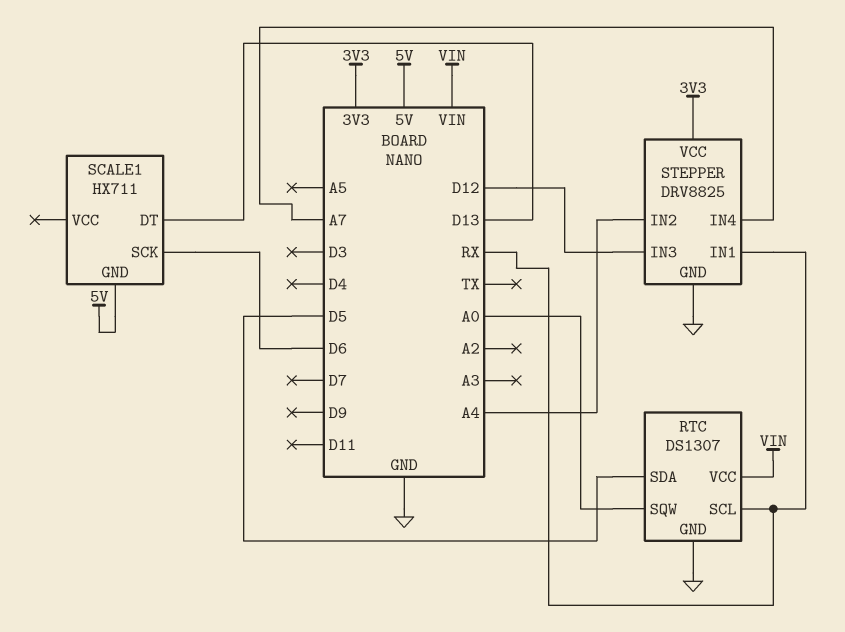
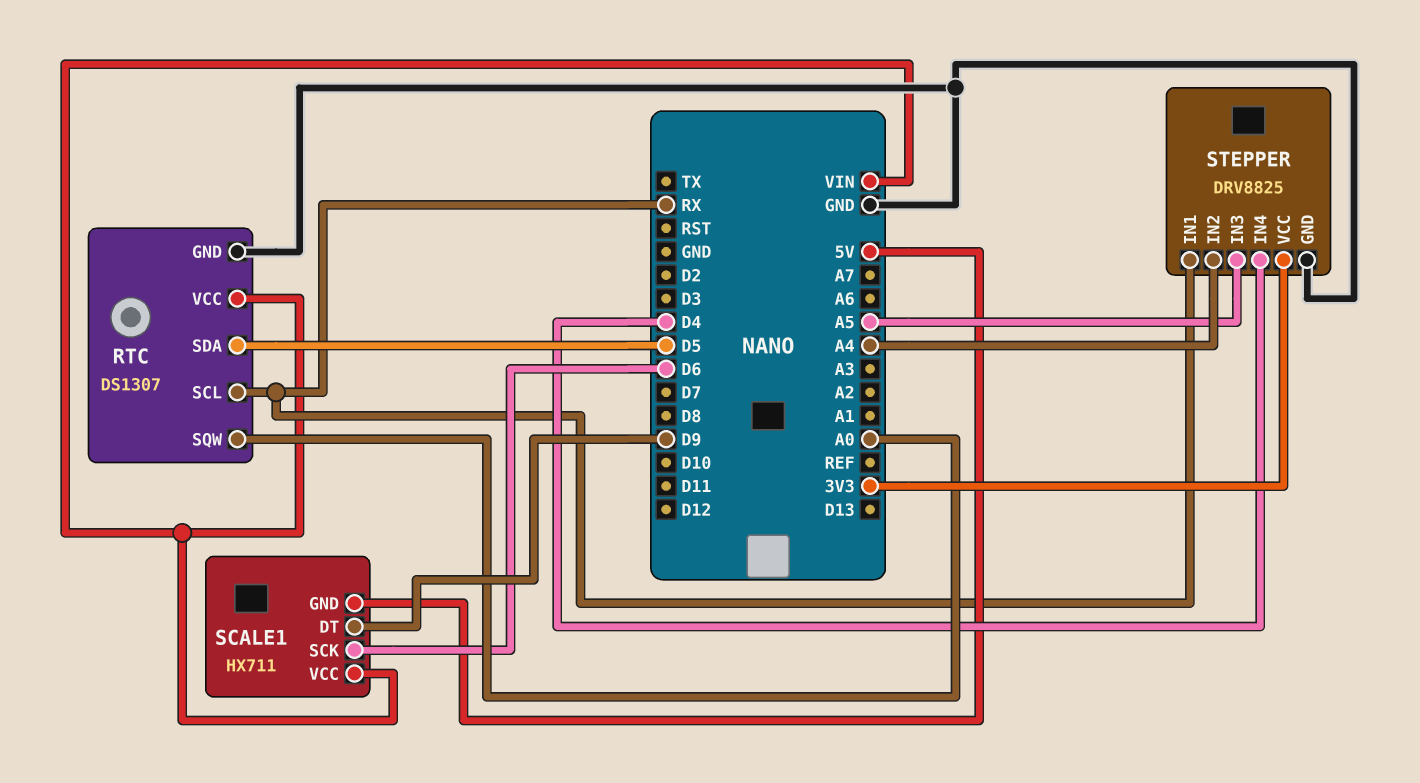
SCALE1 pin DT: D13 -> D9
SCALE1 pin VCC: none -> VIN
STEPPER pin IN3: D12 -> A5
STEPPER pin IN4: A7 -> D4

